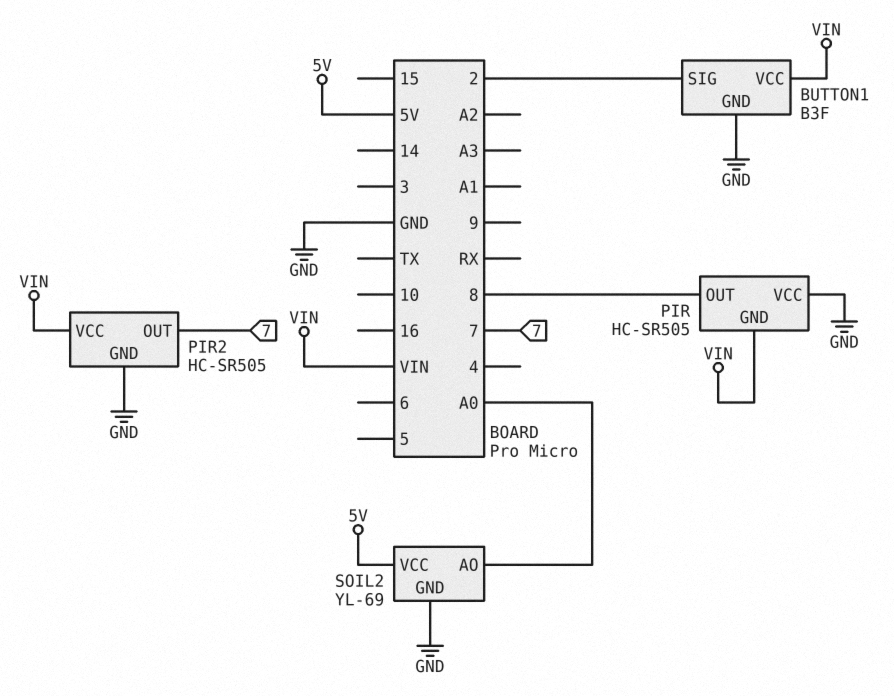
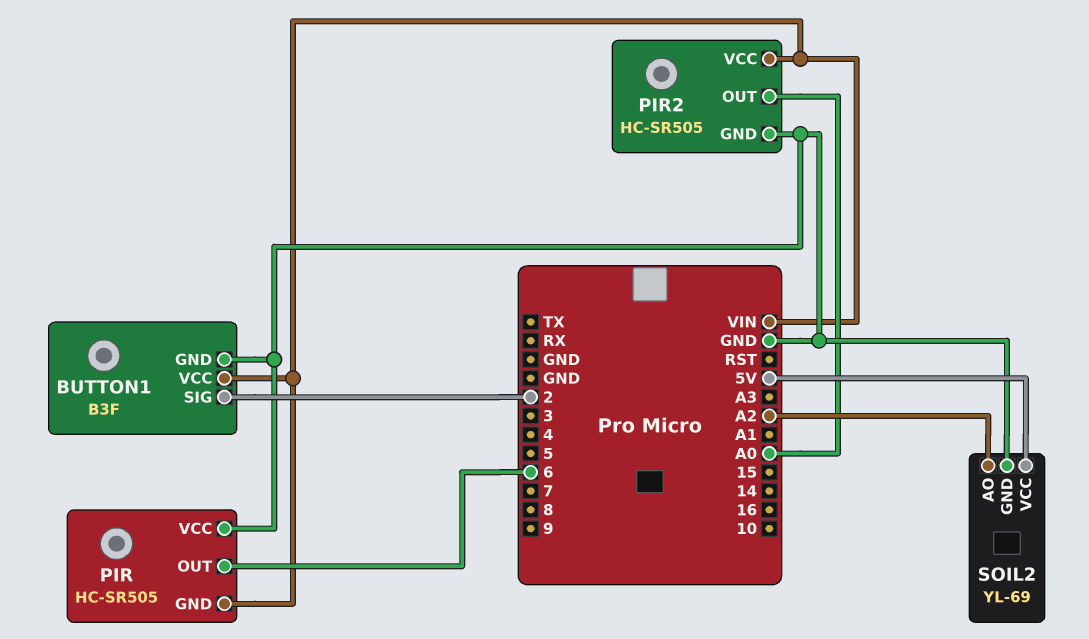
PIR pin OUT: 8 -> 6
PIR2 pin OUT: 7 -> A0
SOIL2 pin AO: A0 -> A2

